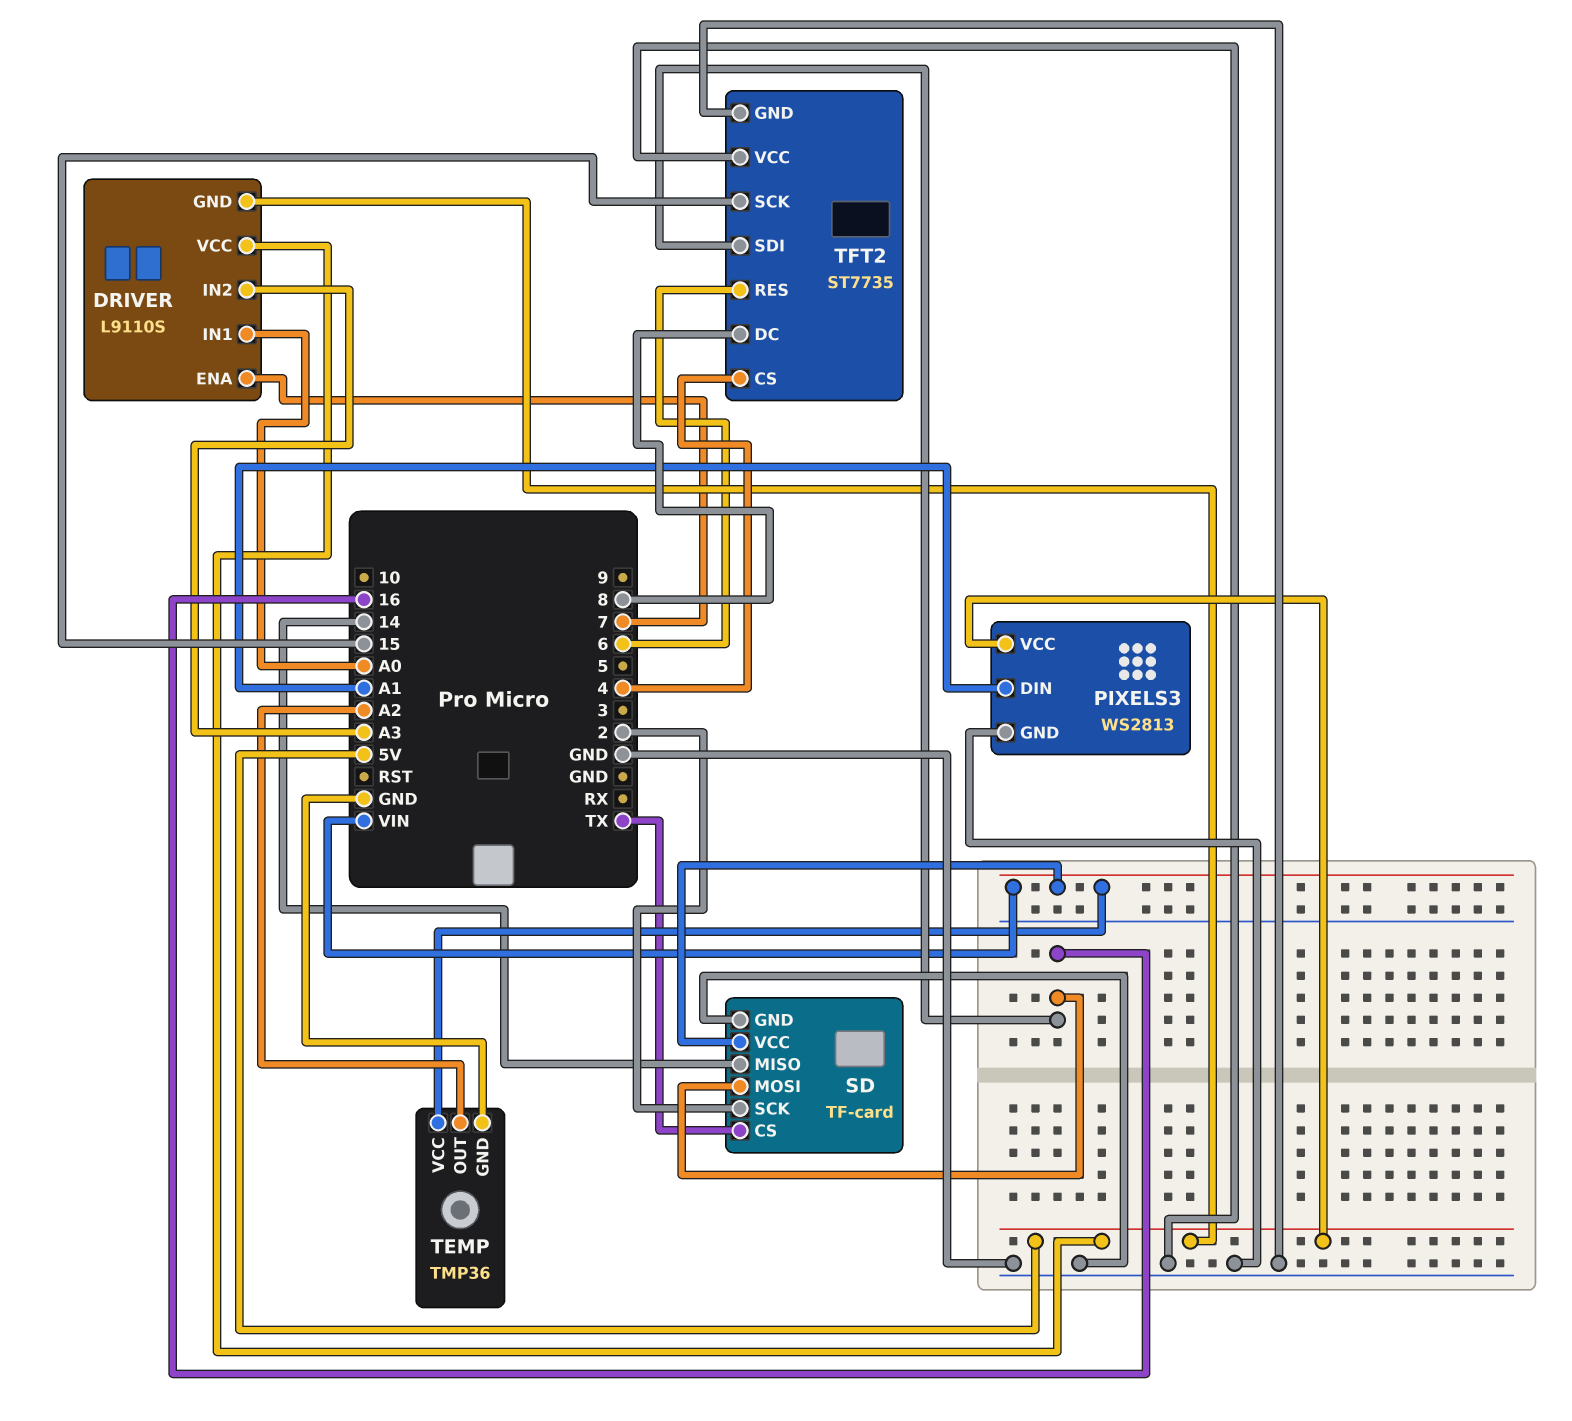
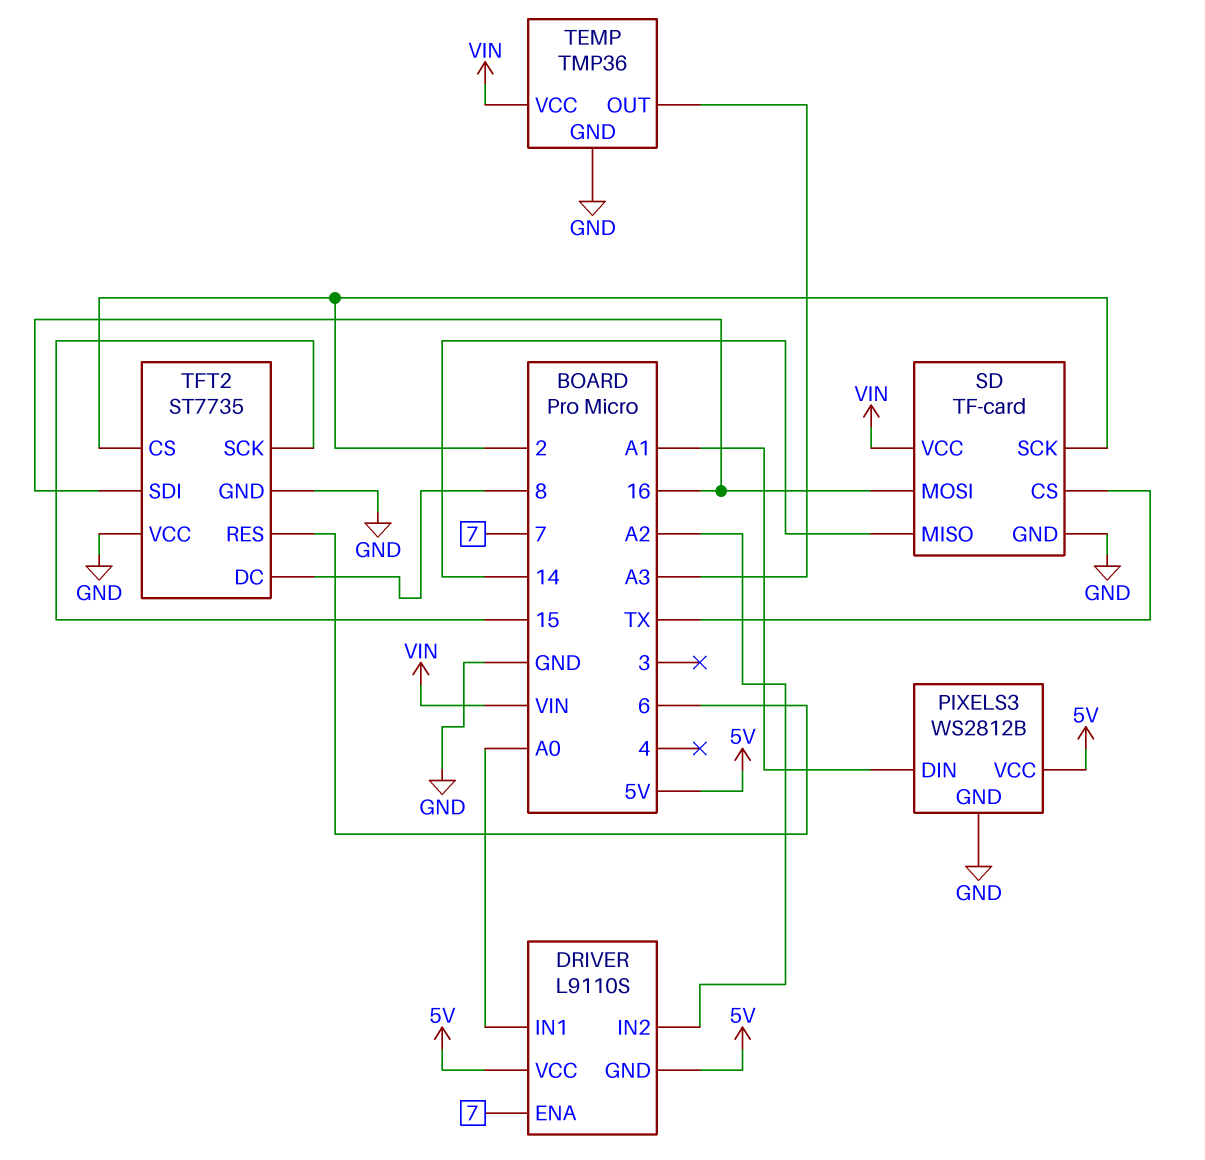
DRIVER pin IN2: A3 -> A2
PIXELS3: WS2813 -> WS2812B
TEMP pin OUT: A2 -> A3
TFT2 pin CS: 4 -> 2

